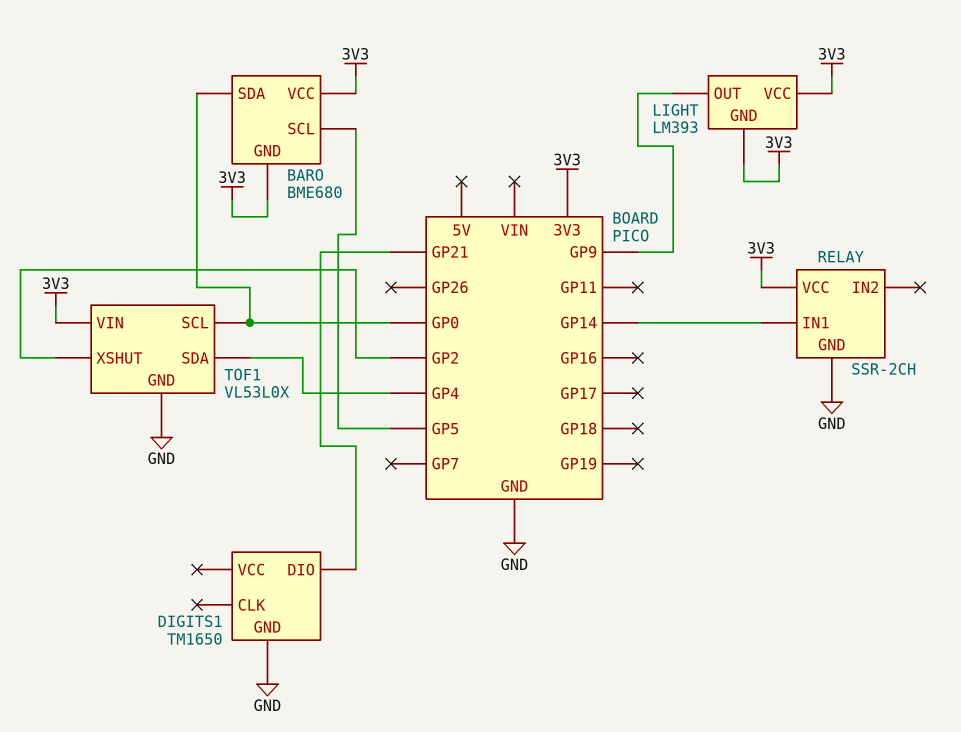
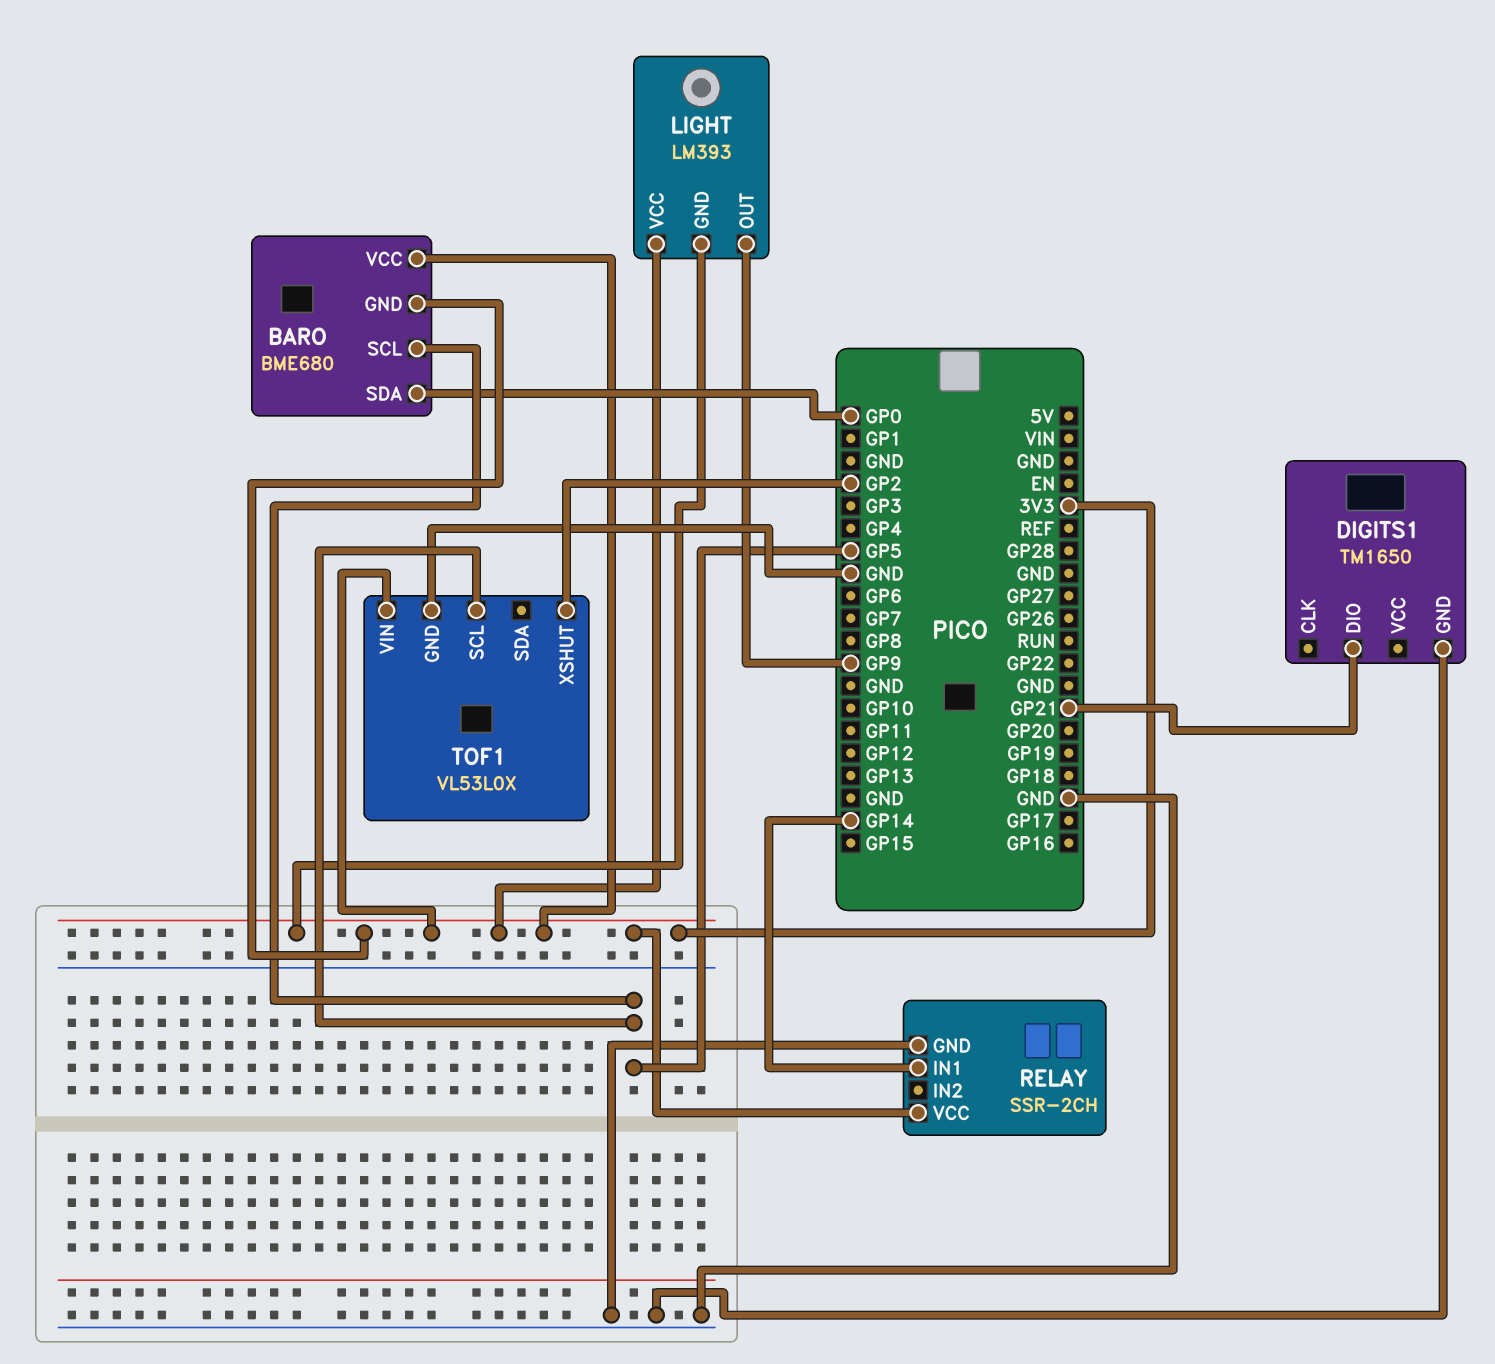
TOF1 pin SCL: GP0 -> GP5
TOF1 pin SDA: GP4 -> none

